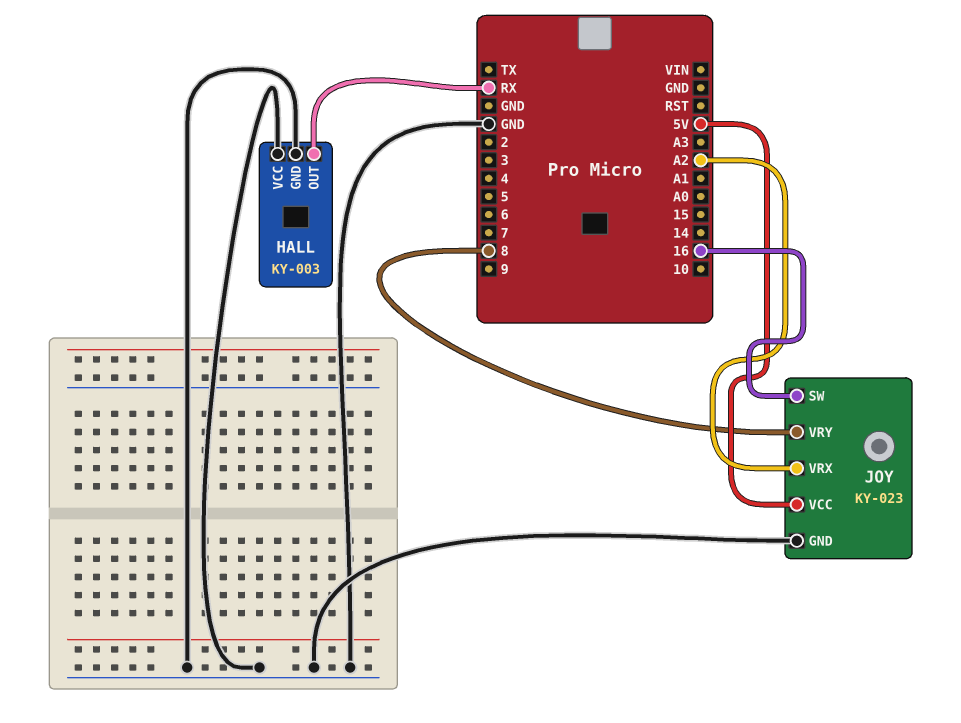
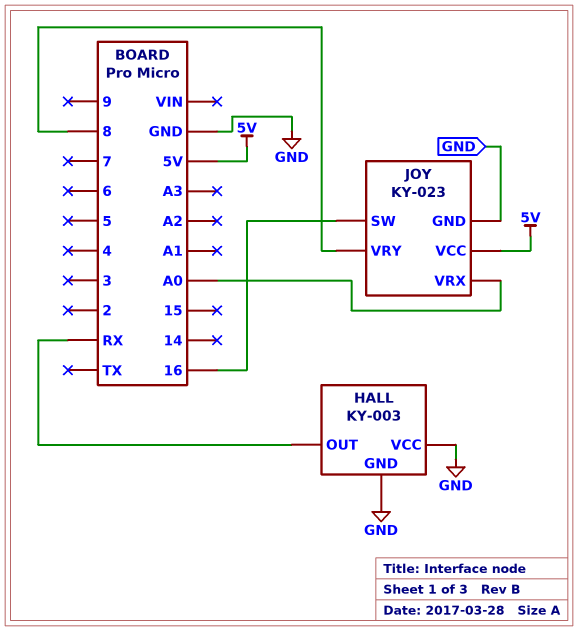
JOY pin VRX: A2 -> A0

